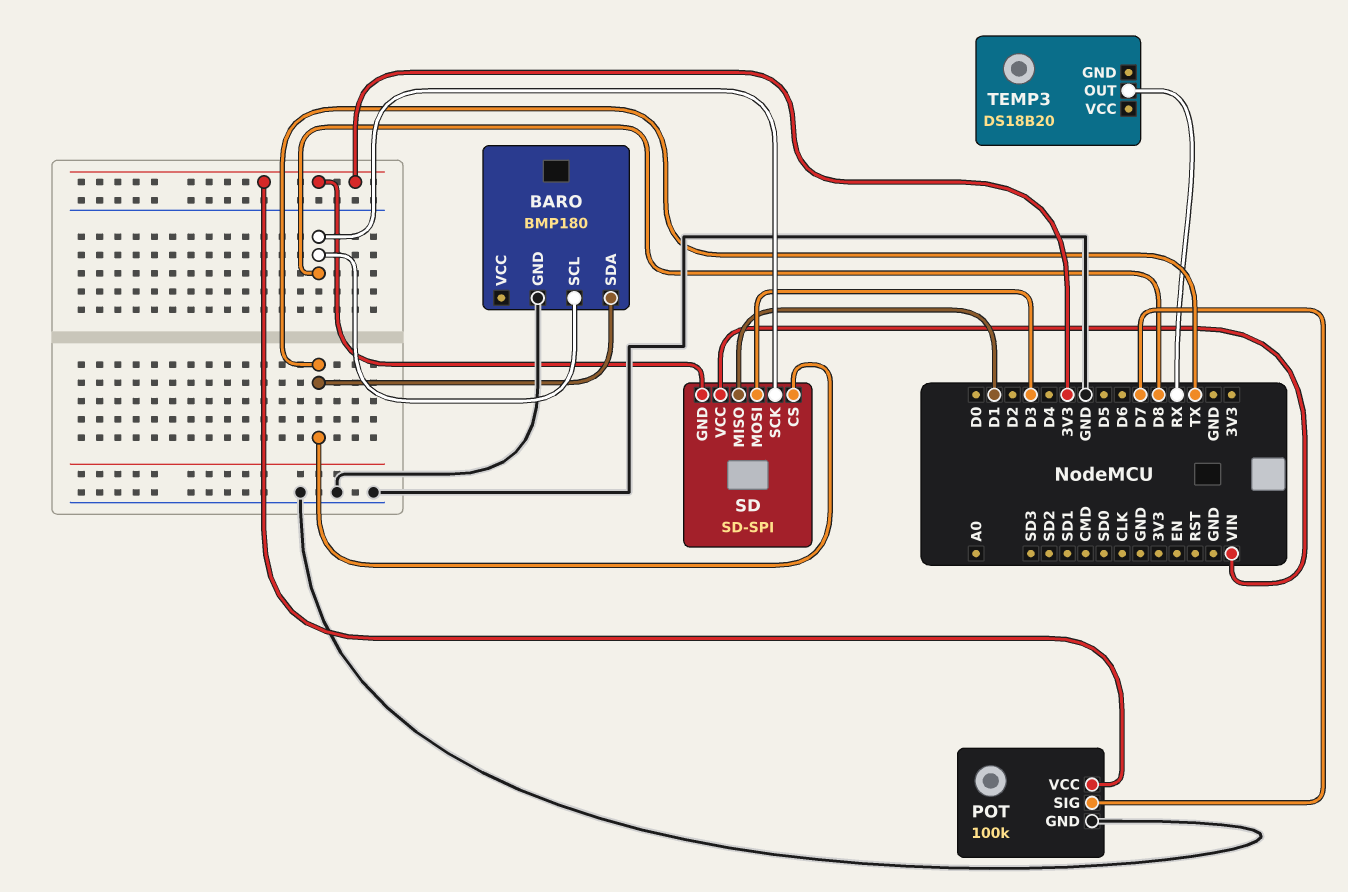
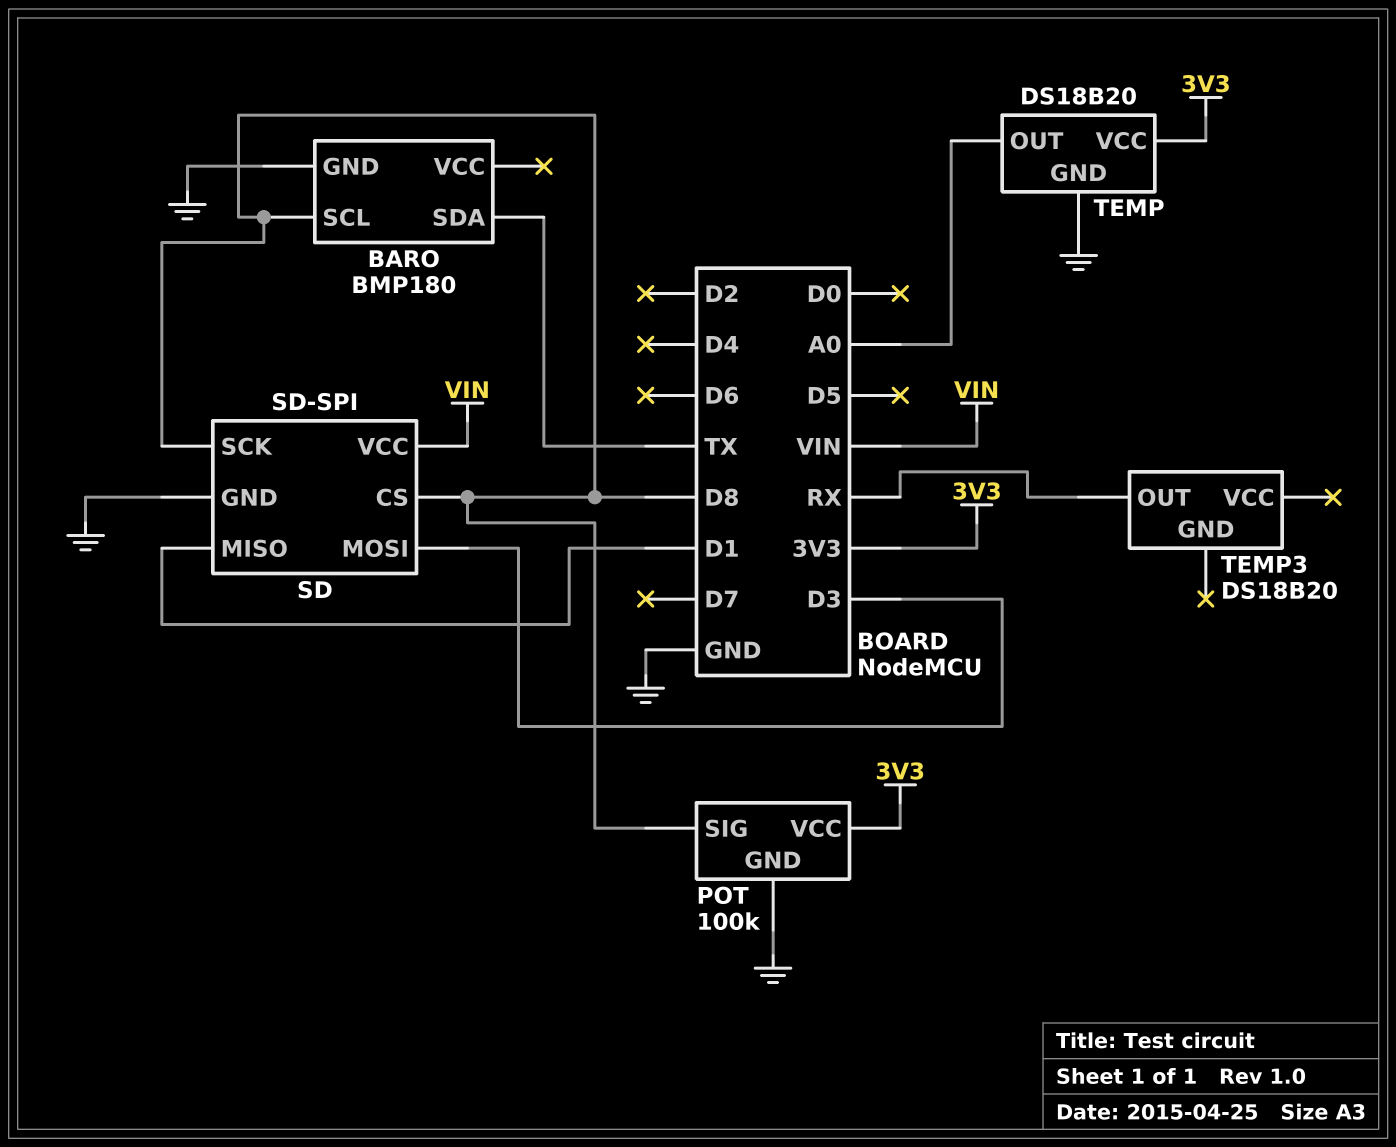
POT pin SIG: D7 -> D8
SD pin CS: TX -> D8
SD pin GND: 3V3 -> GND
TEMP: none -> DS18B20
TEMP pin GND: none -> GND
TEMP pin OUT: none -> A0
TEMP pin VCC: none -> 3V3

